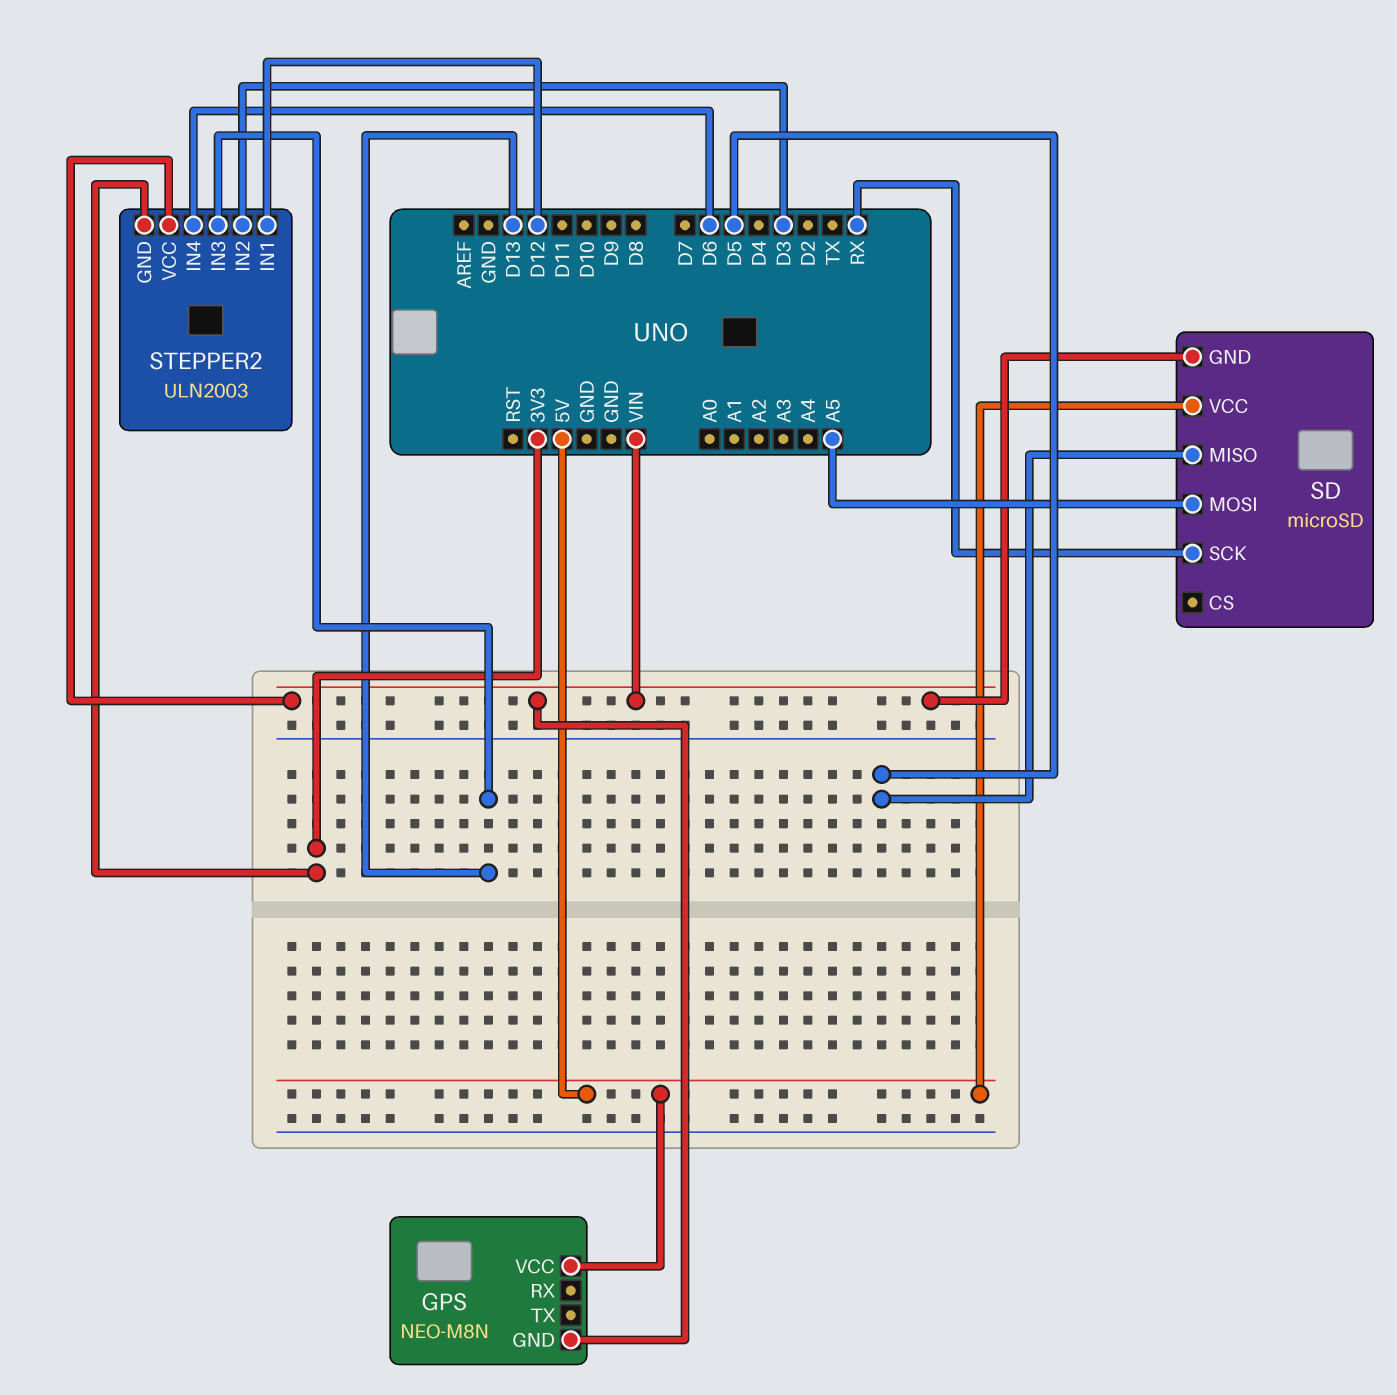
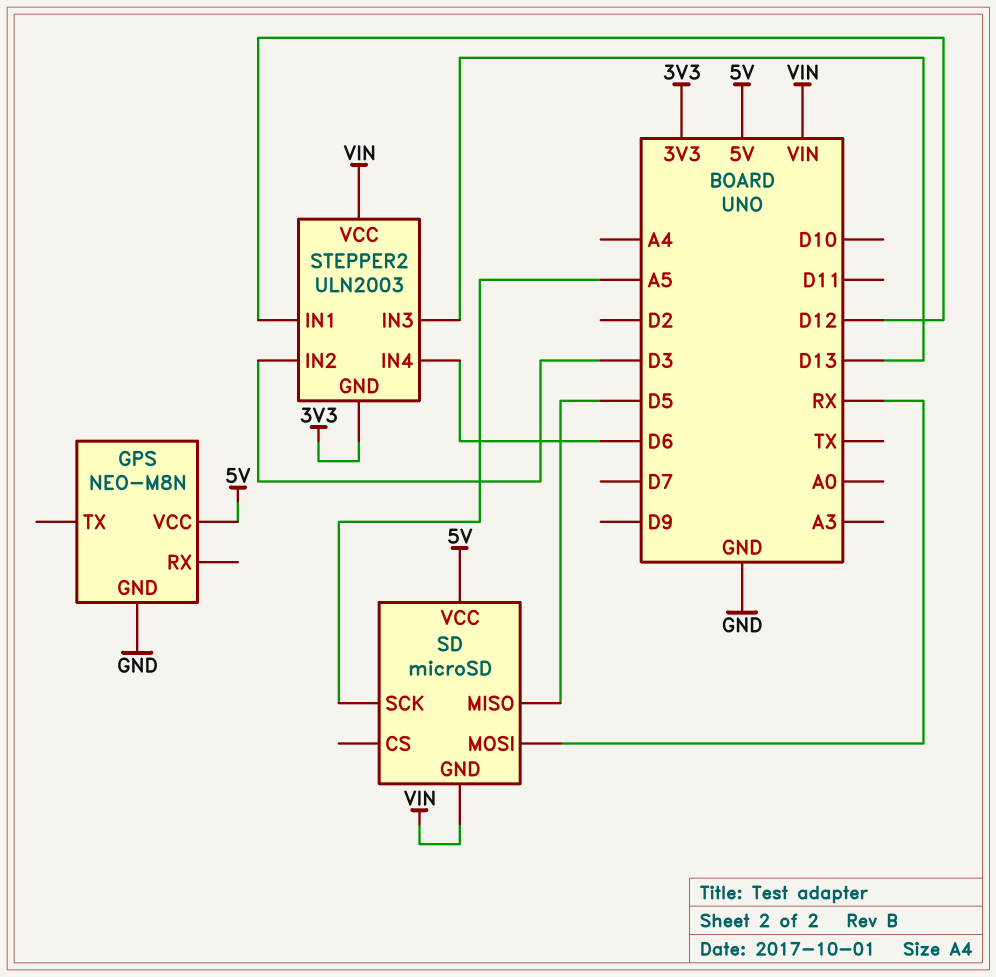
GPS pin GND: VIN -> GND
SD pin MOSI: A5 -> RX
SD pin SCK: RX -> A5

